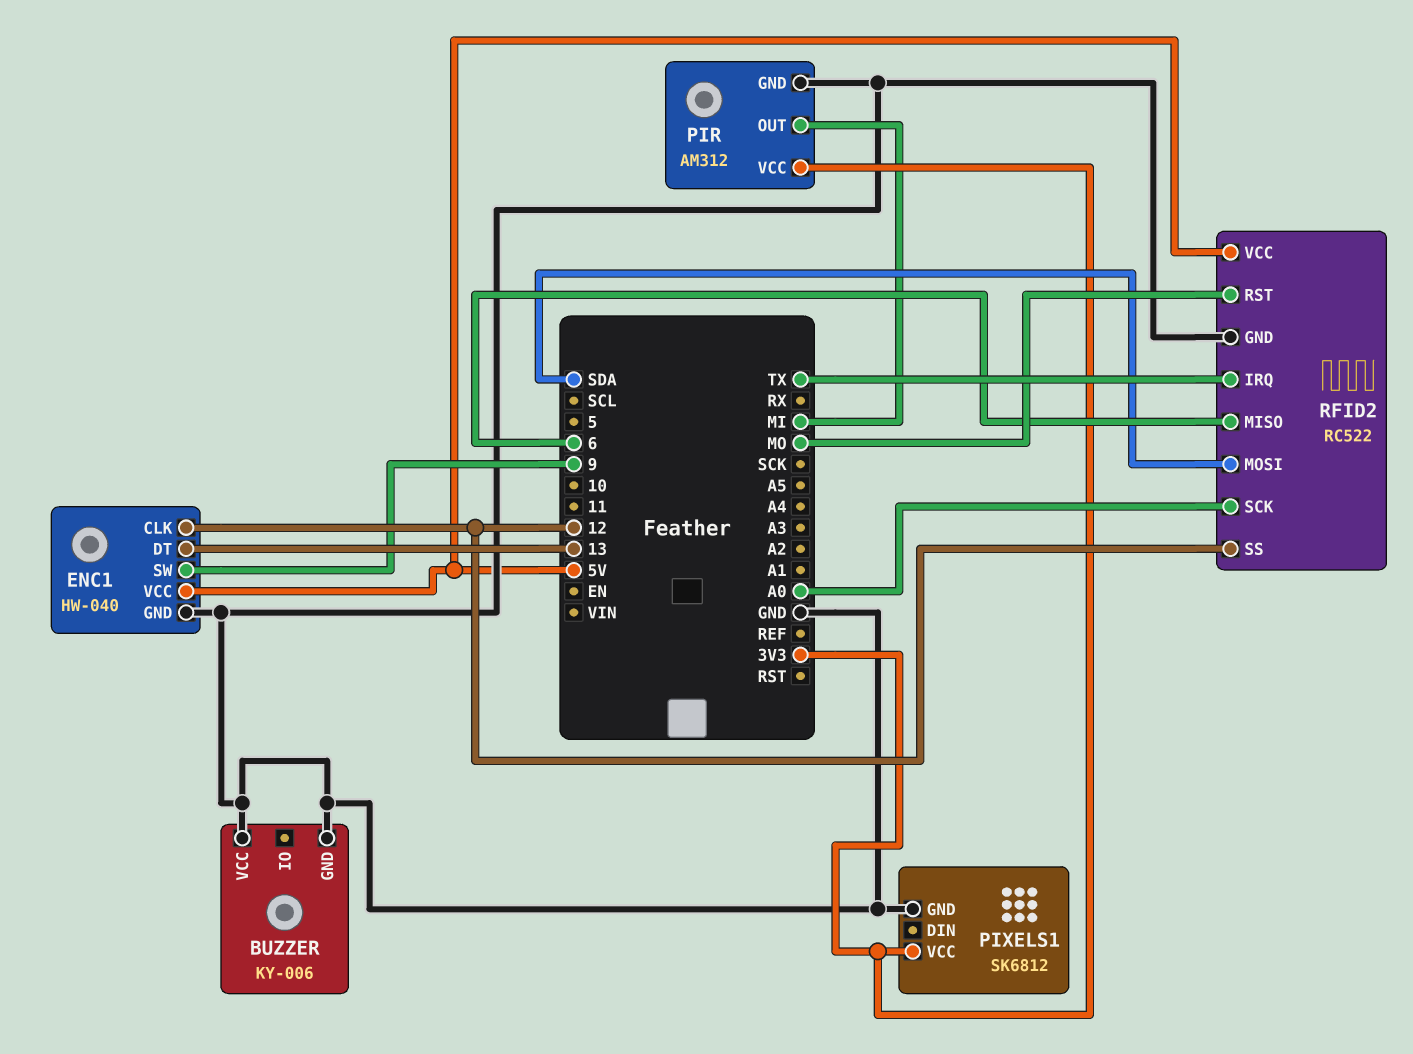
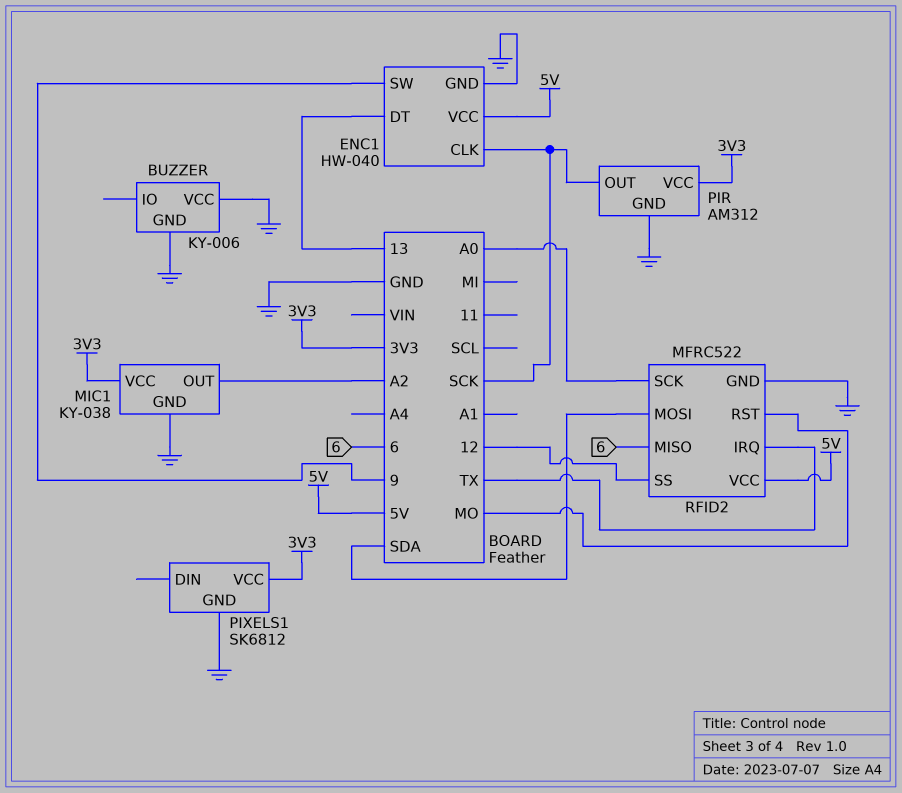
ENC1 pin CLK: 12 -> SCK
MIC1: none -> KY-038
MIC1 pin GND: none -> GND
MIC1 pin OUT: none -> A2
MIC1 pin VCC: none -> 3V3
PIR pin OUT: MI -> SCK
RFID2: RC522 -> MFRC522

